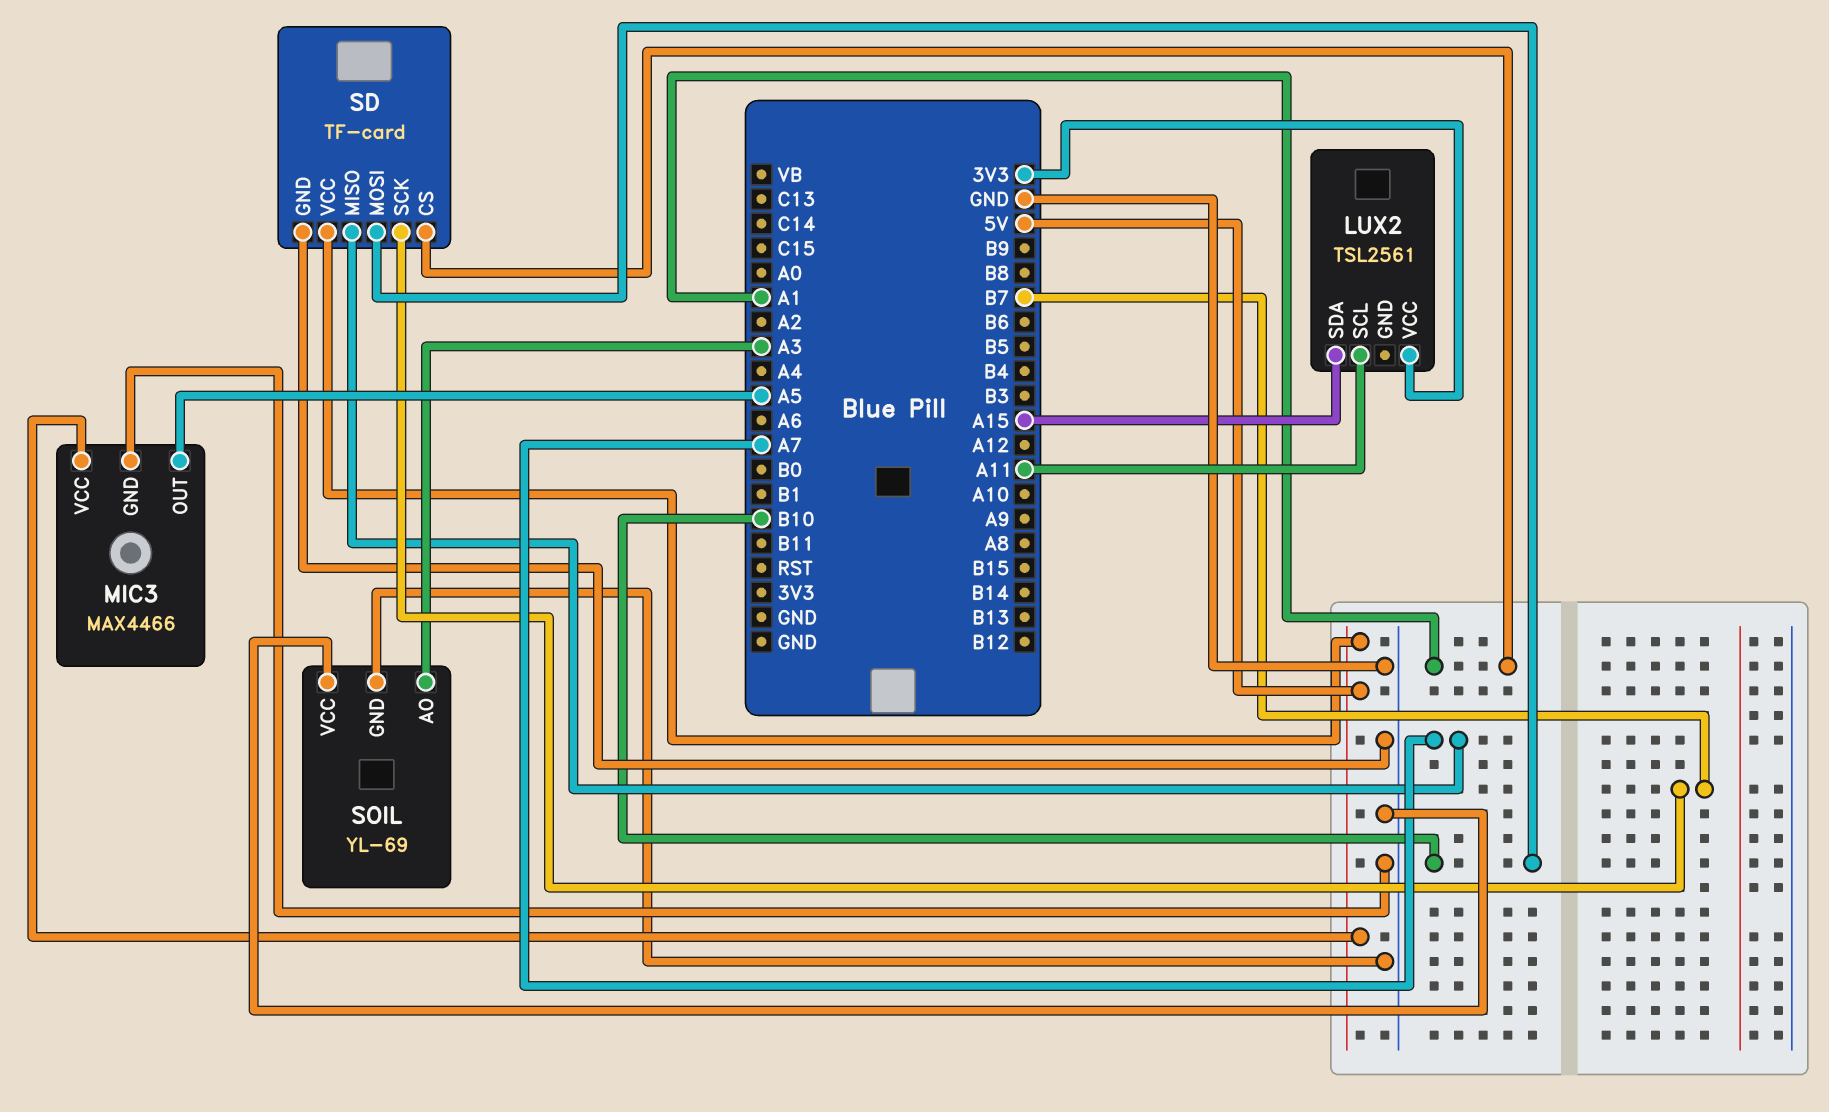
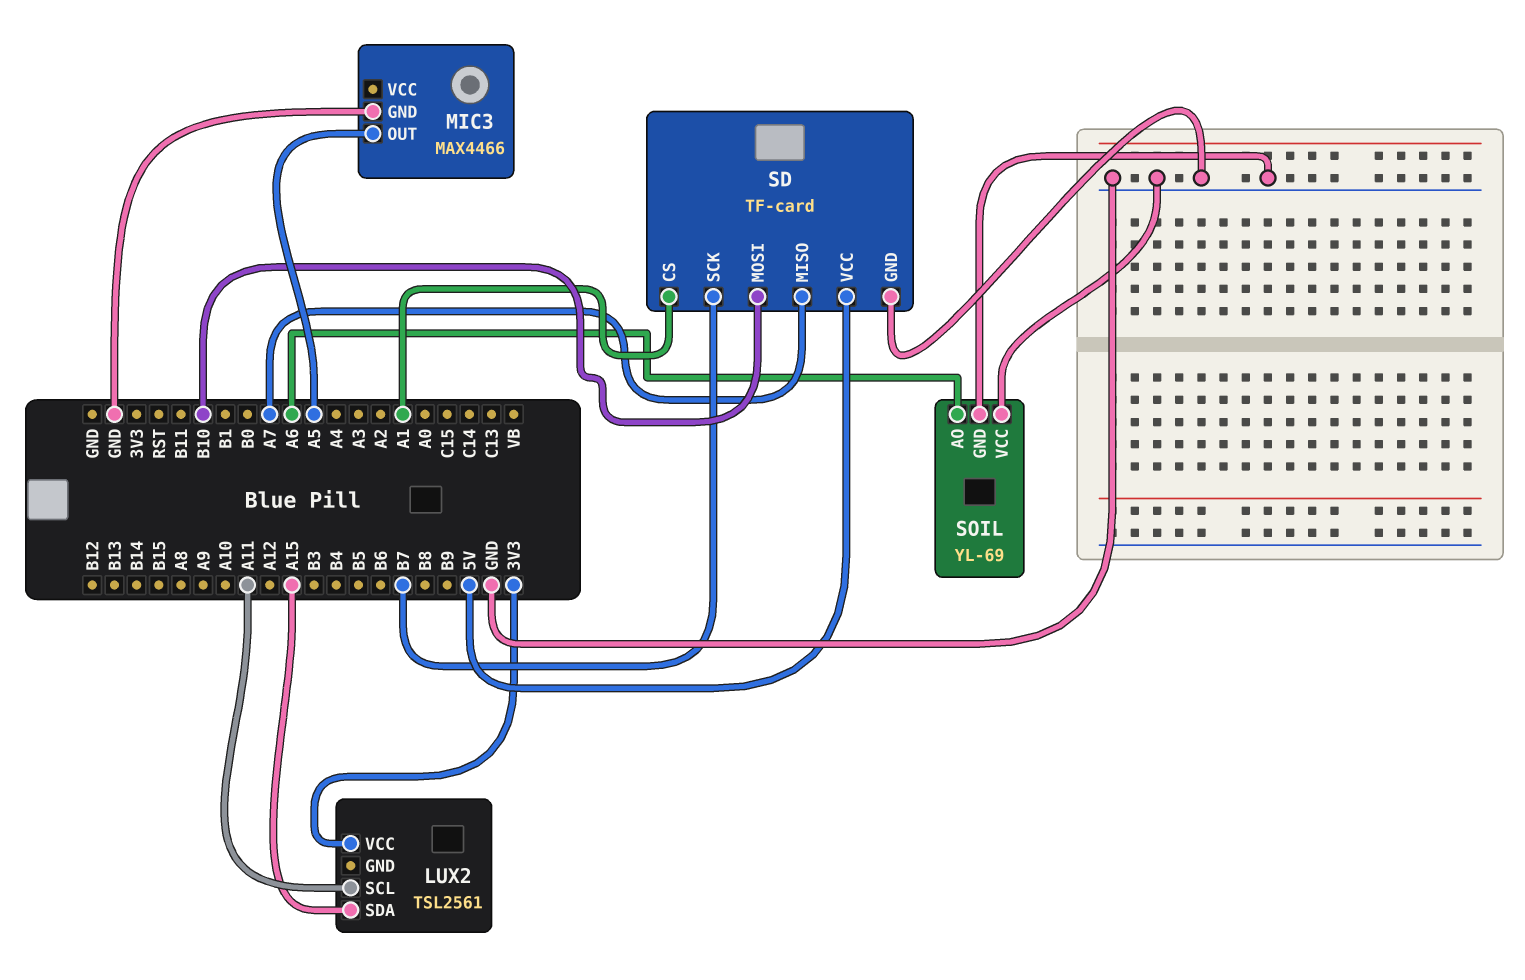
MIC3 pin VCC: 5V -> none
SOIL pin AO: A3 -> A6

